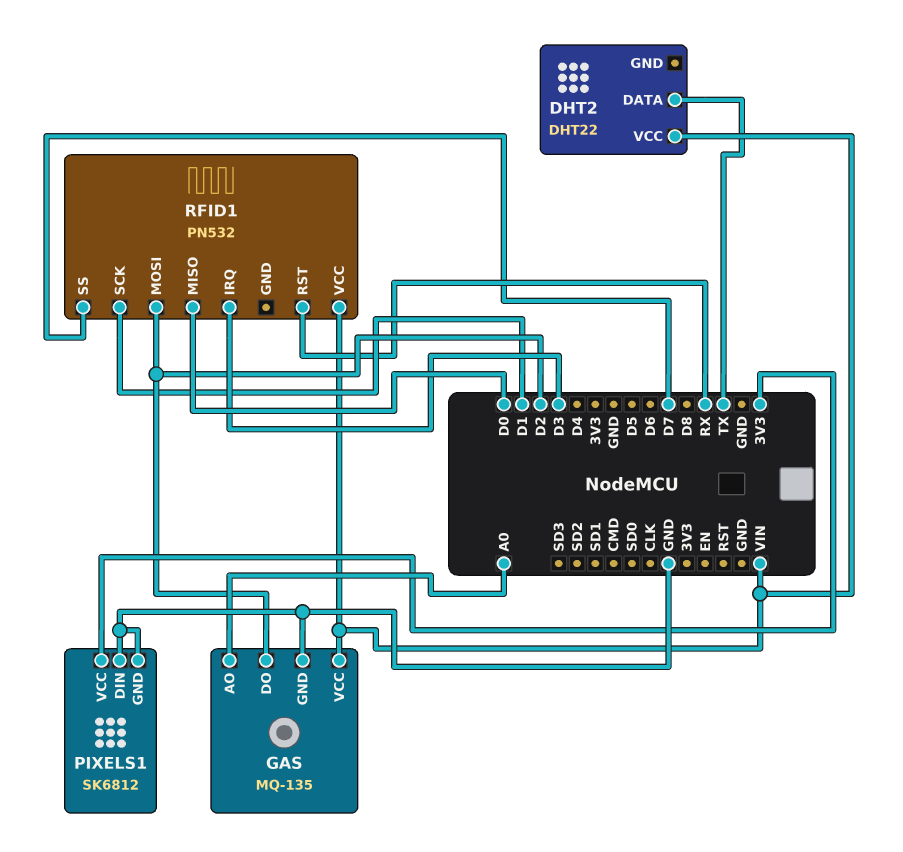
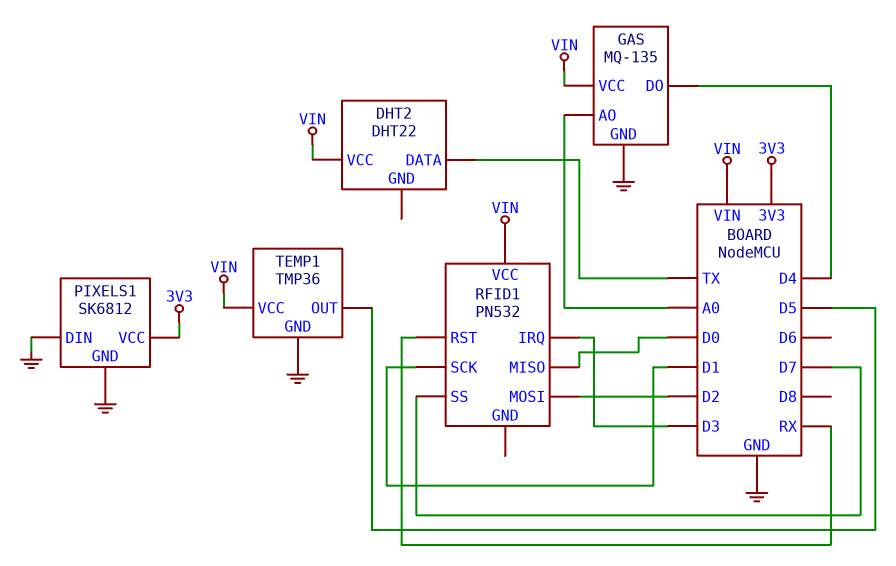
GAS pin DO: D2 -> D4
TEMP1: none -> TMP36
TEMP1 pin GND: none -> GND
TEMP1 pin OUT: none -> D5
TEMP1 pin VCC: none -> VIN

